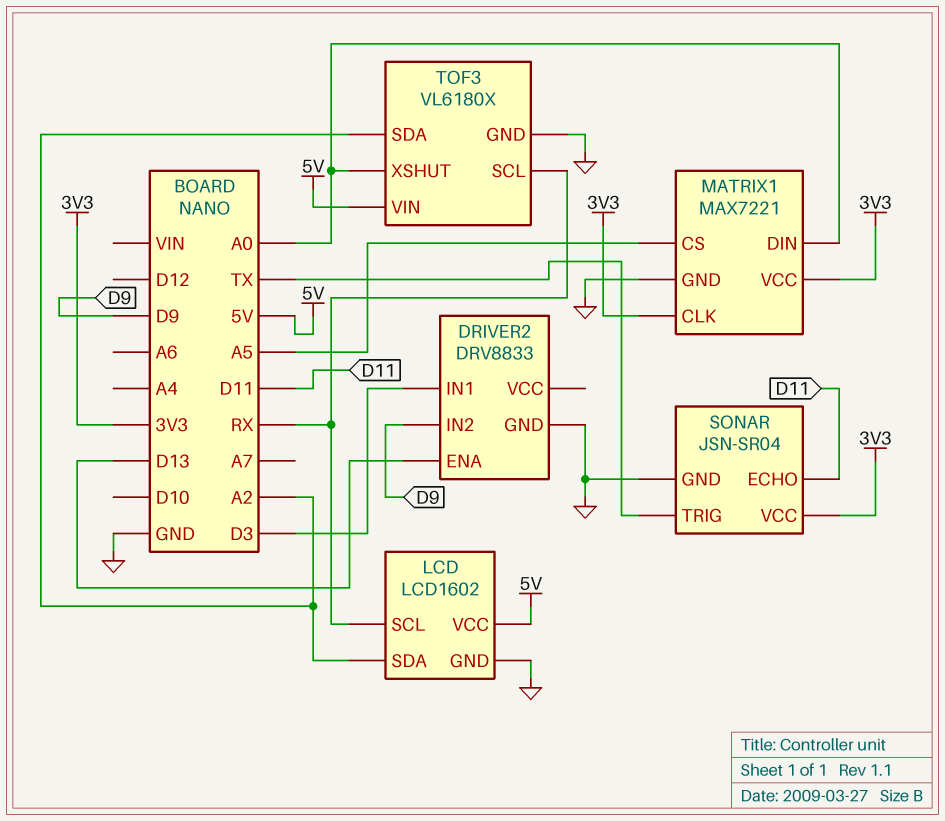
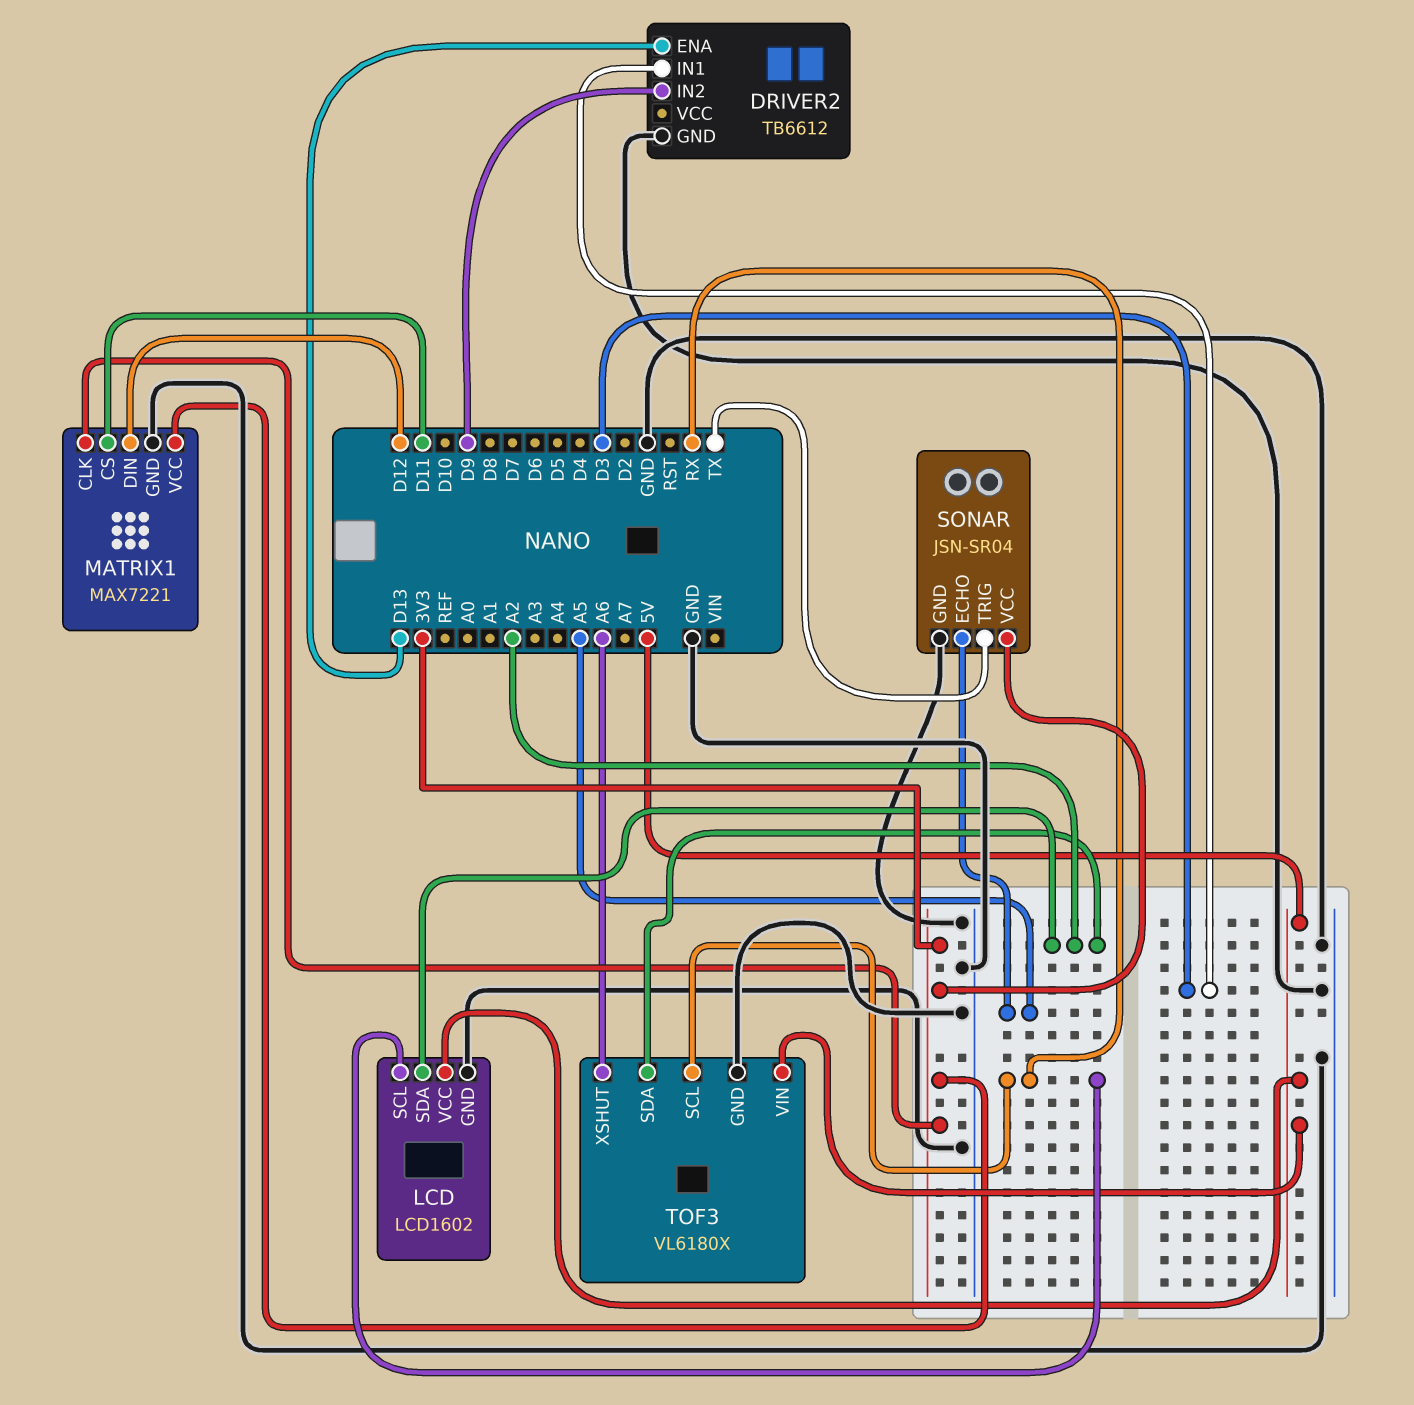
DRIVER2: DRV8833 -> TB6612
MATRIX1 pin CS: A5 -> D11
MATRIX1 pin DIN: A0 -> D12
SONAR pin ECHO: D11 -> A5
TOF3 pin XSHUT: A0 -> A6

